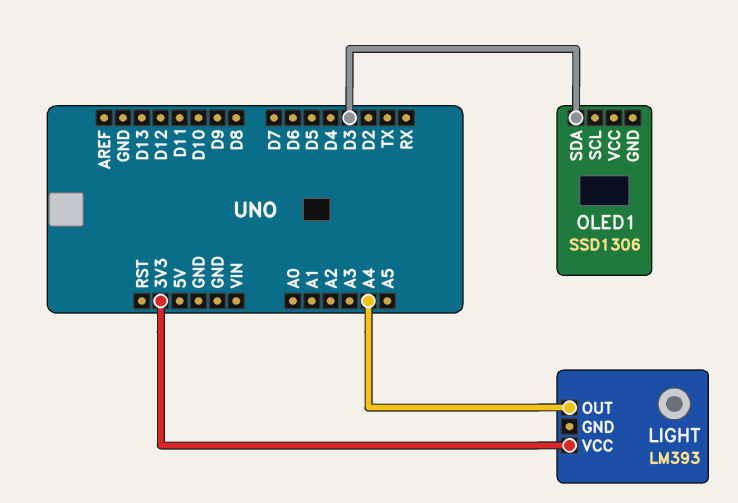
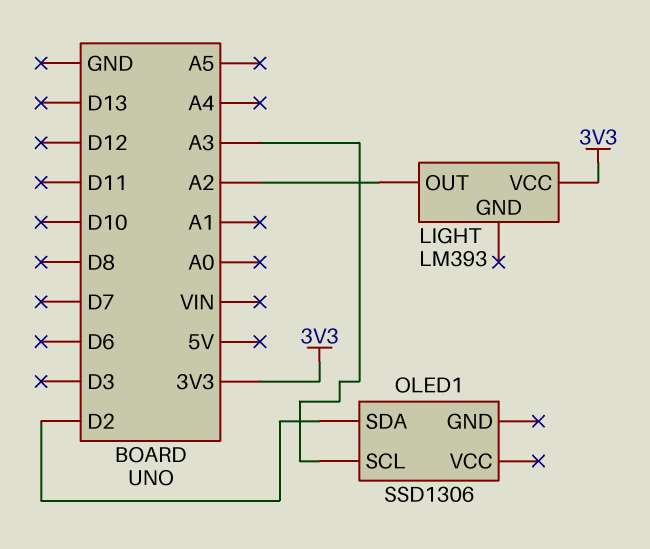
LIGHT pin OUT: A4 -> A2
OLED1 pin SCL: none -> A3
OLED1 pin SDA: D3 -> D2

